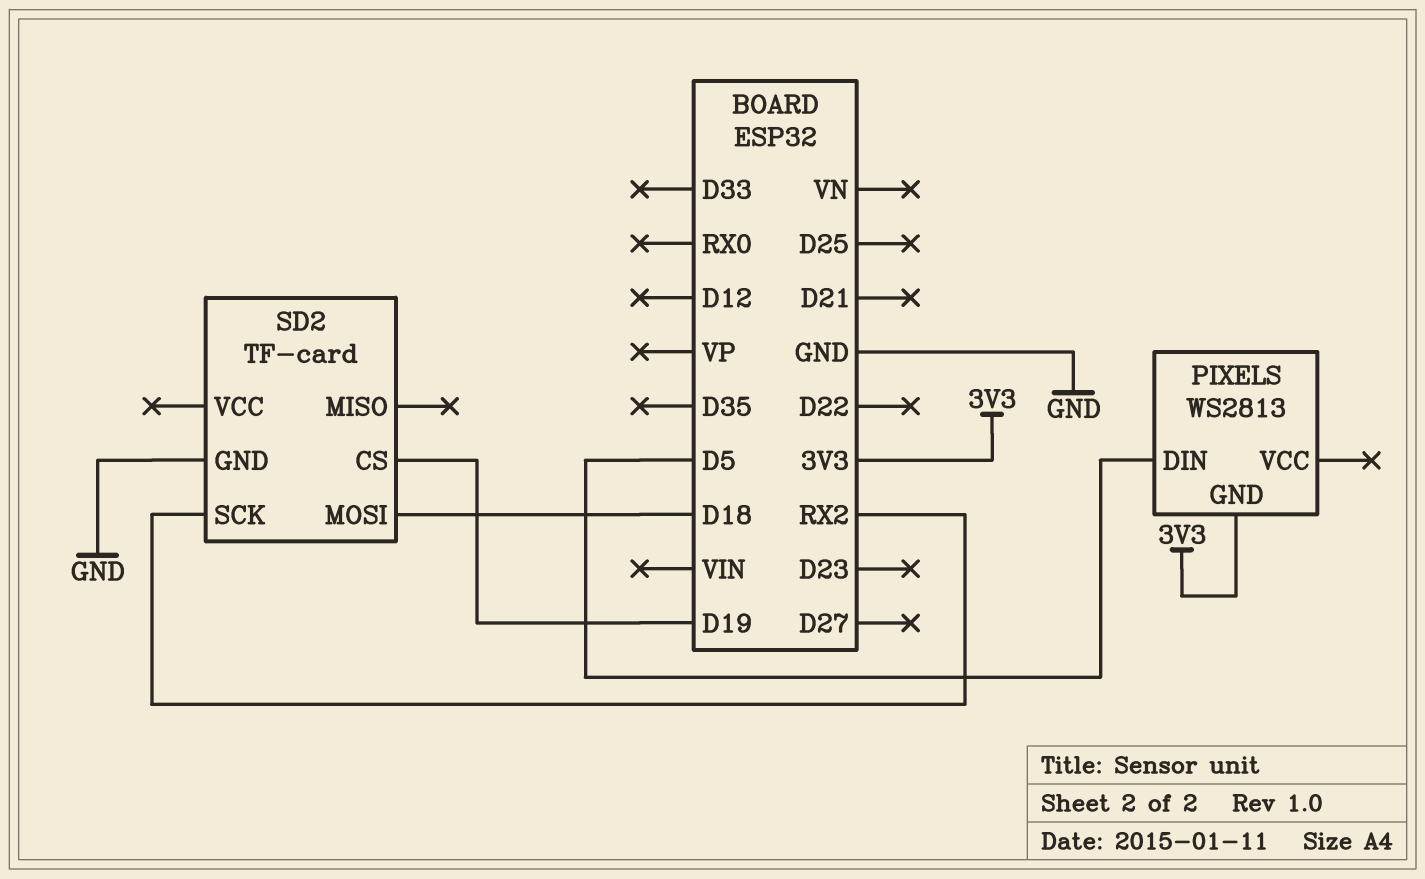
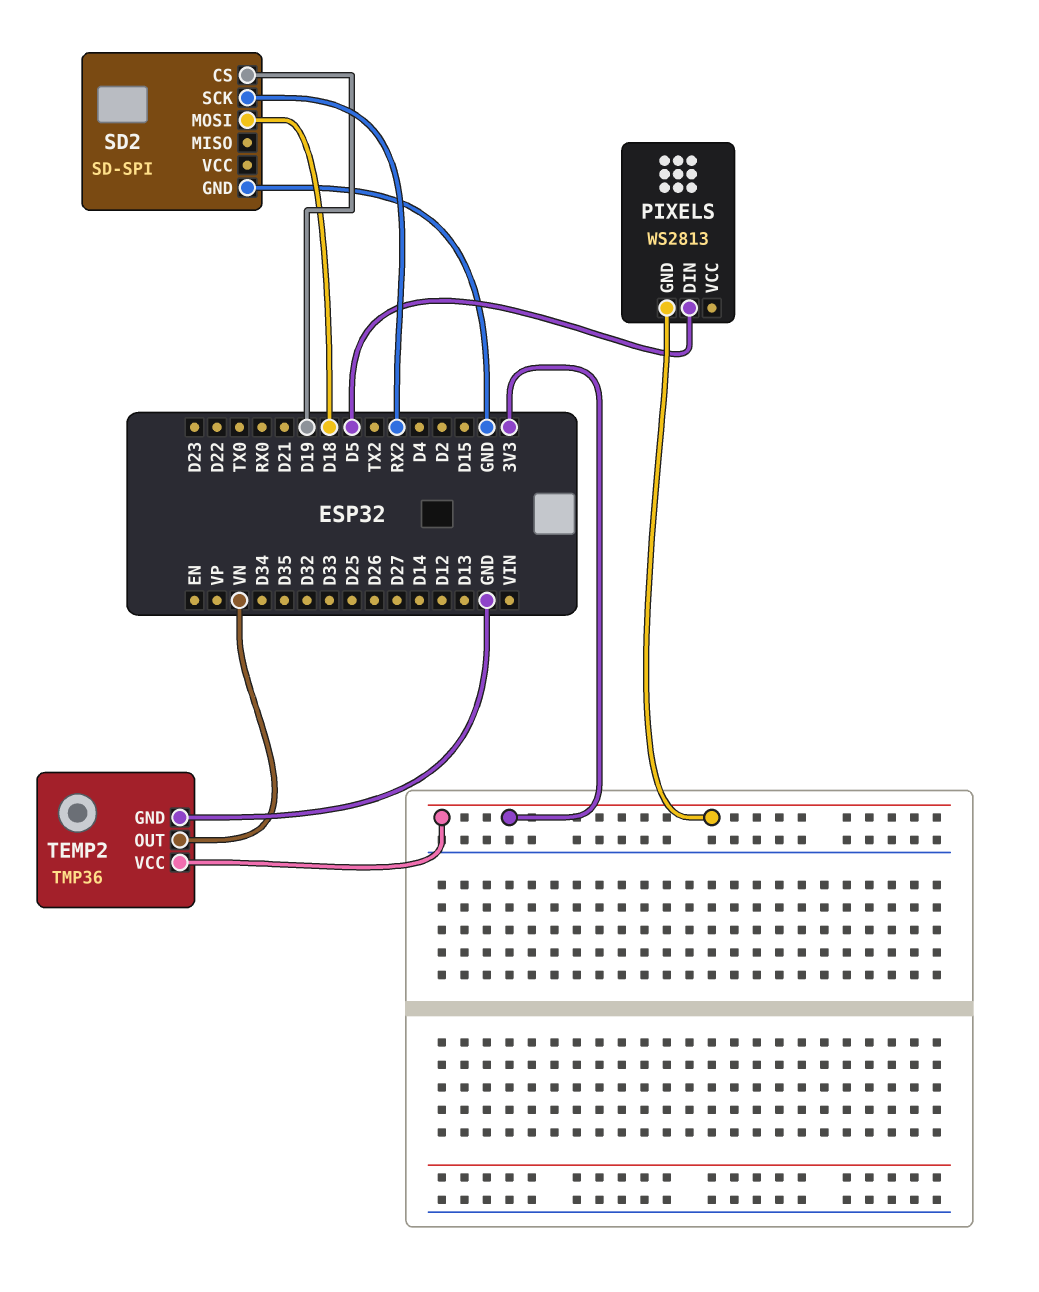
SD2: TF-card -> SD-SPI
TEMP2: none -> TMP36
TEMP2 pin GND: none -> GND
TEMP2 pin OUT: none -> VN
TEMP2 pin VCC: none -> 3V3

